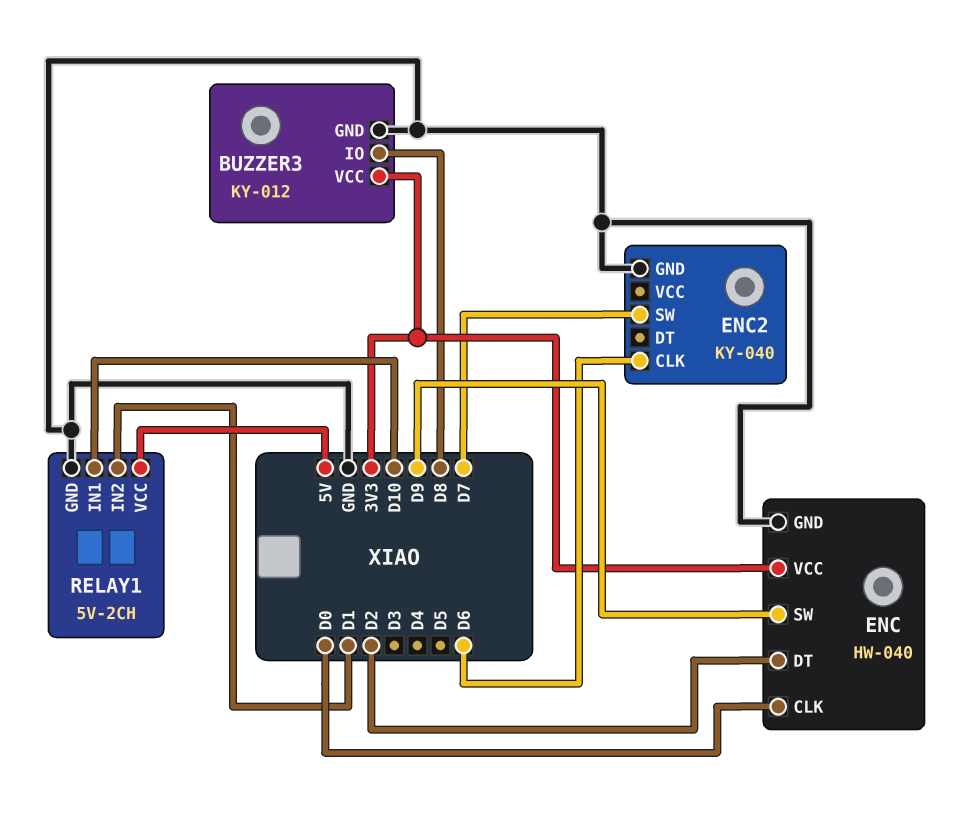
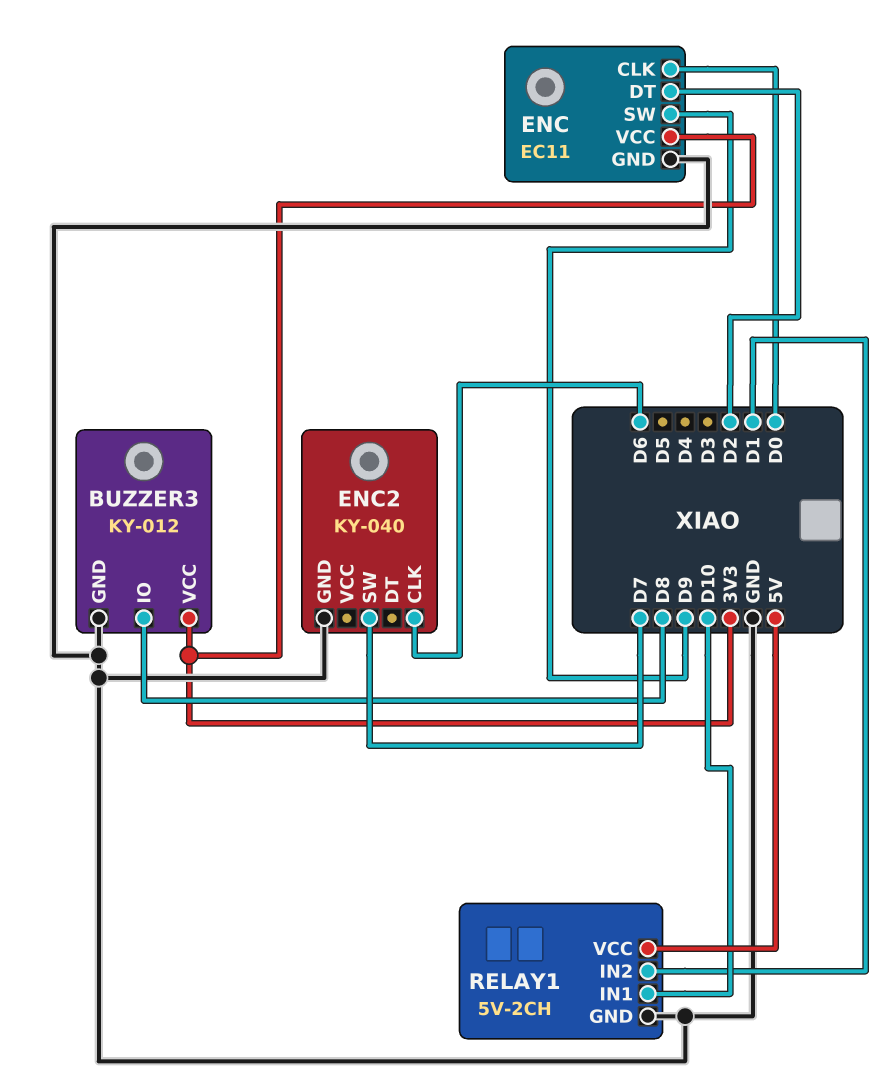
ENC: HW-040 -> EC11

